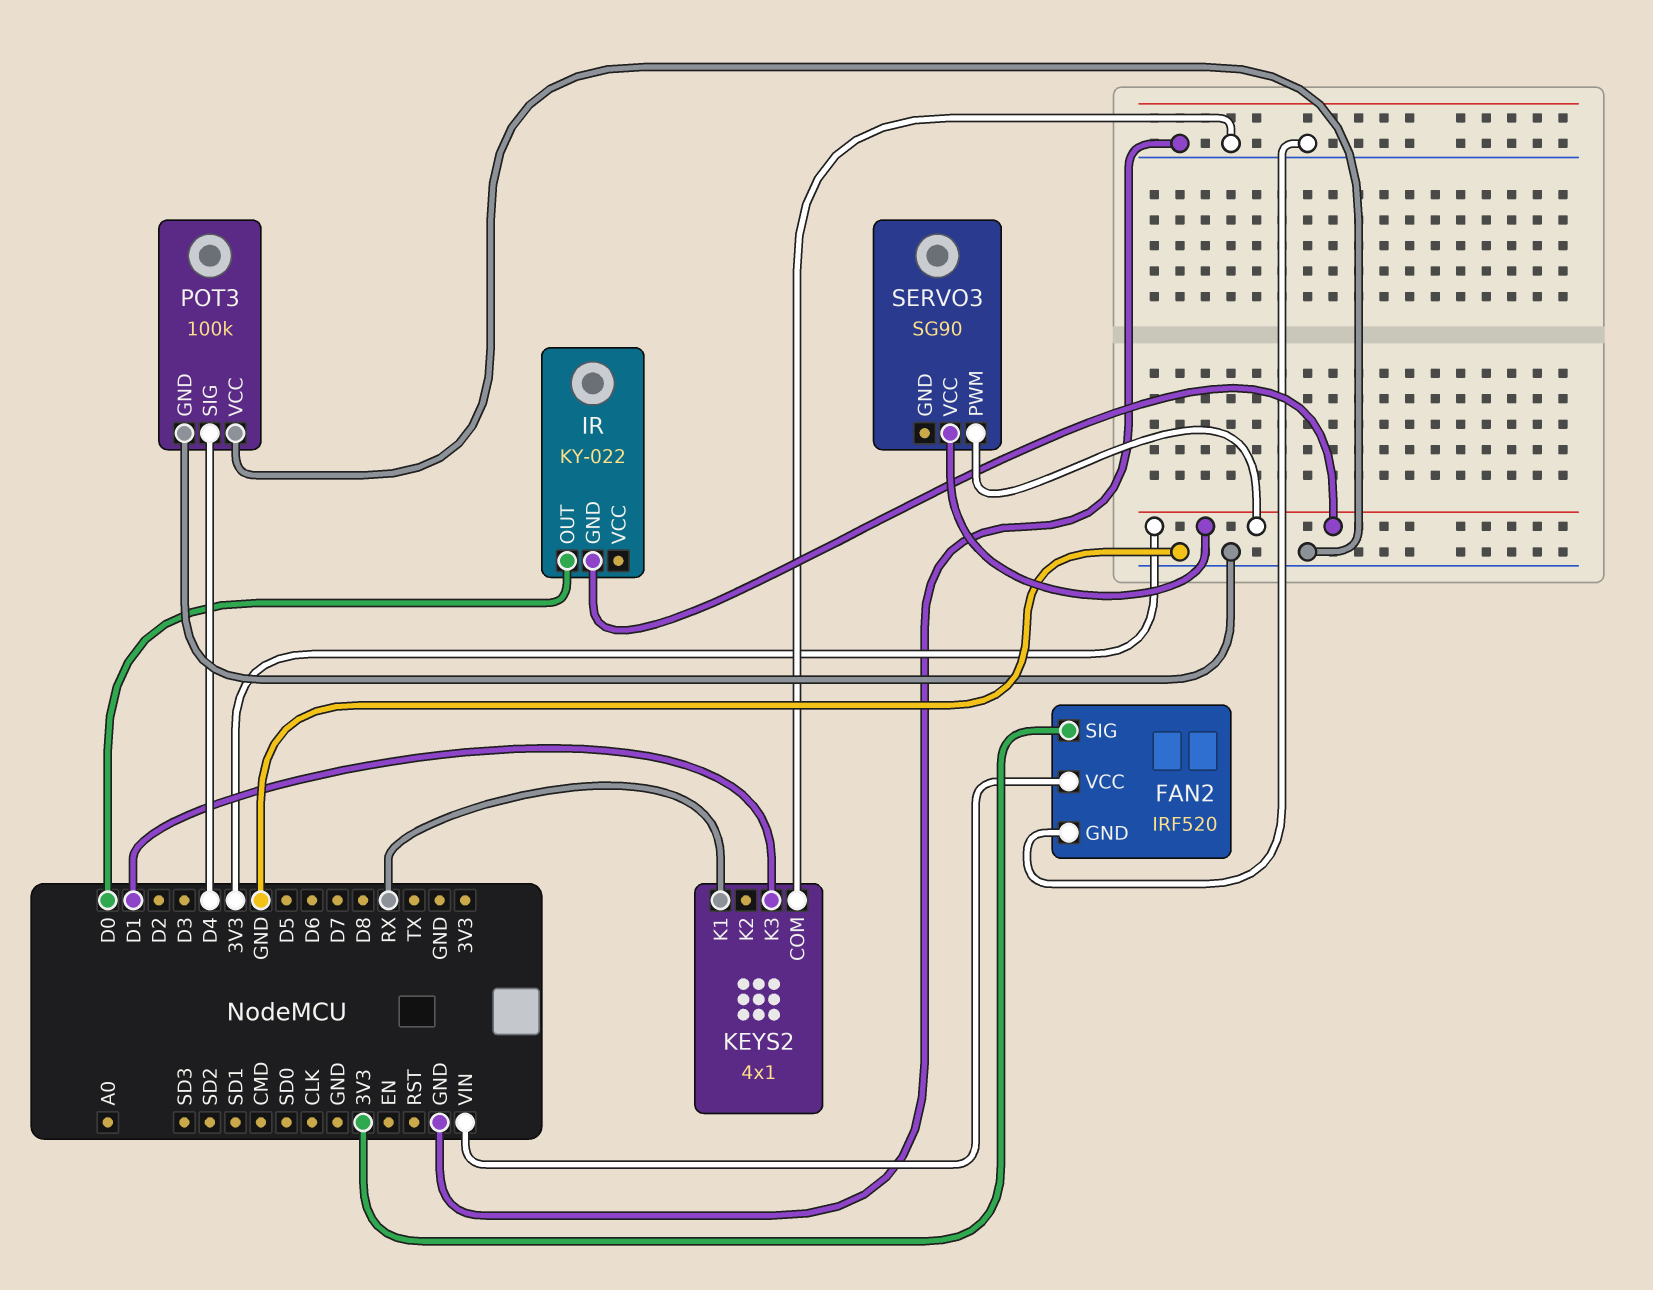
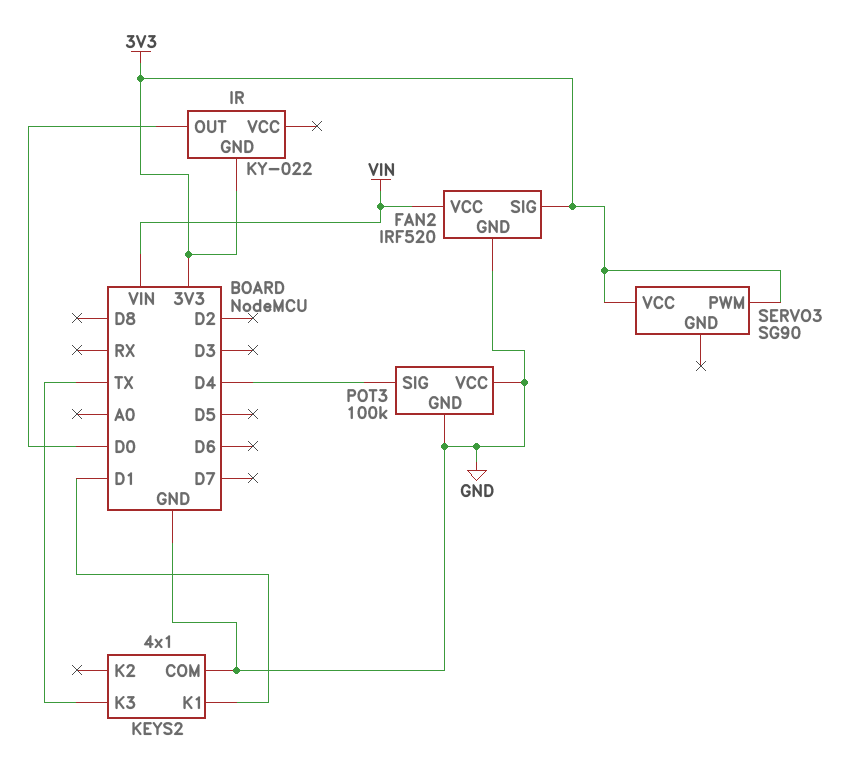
KEYS2 pin K1: RX -> D1
KEYS2 pin K3: D1 -> TX

